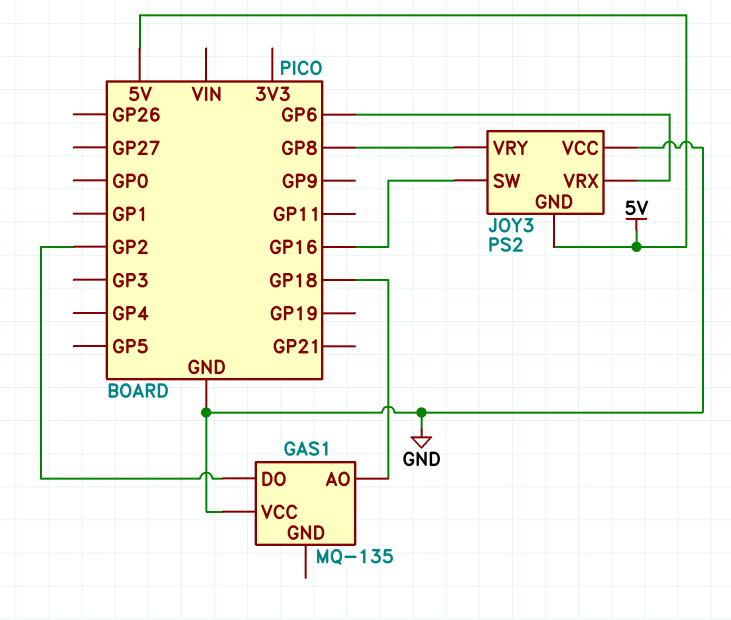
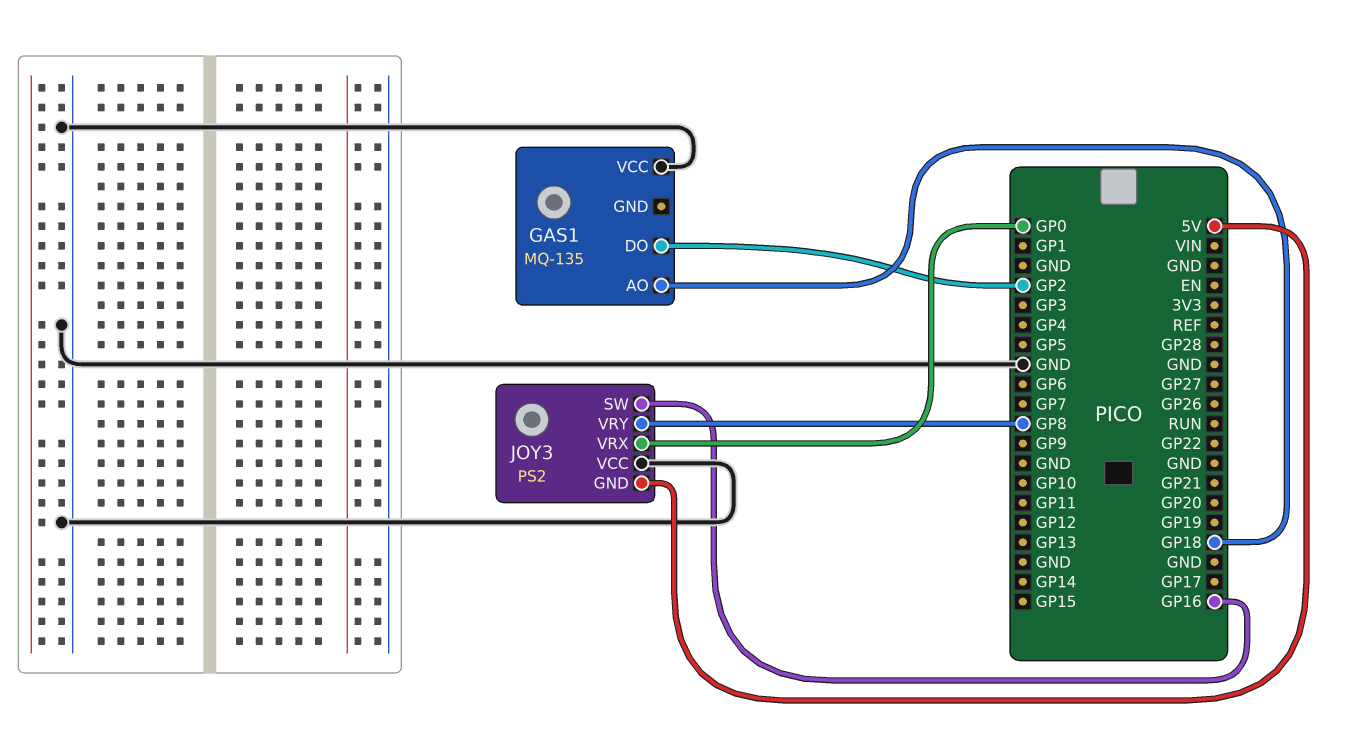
JOY3 pin VRX: GP6 -> GP0

